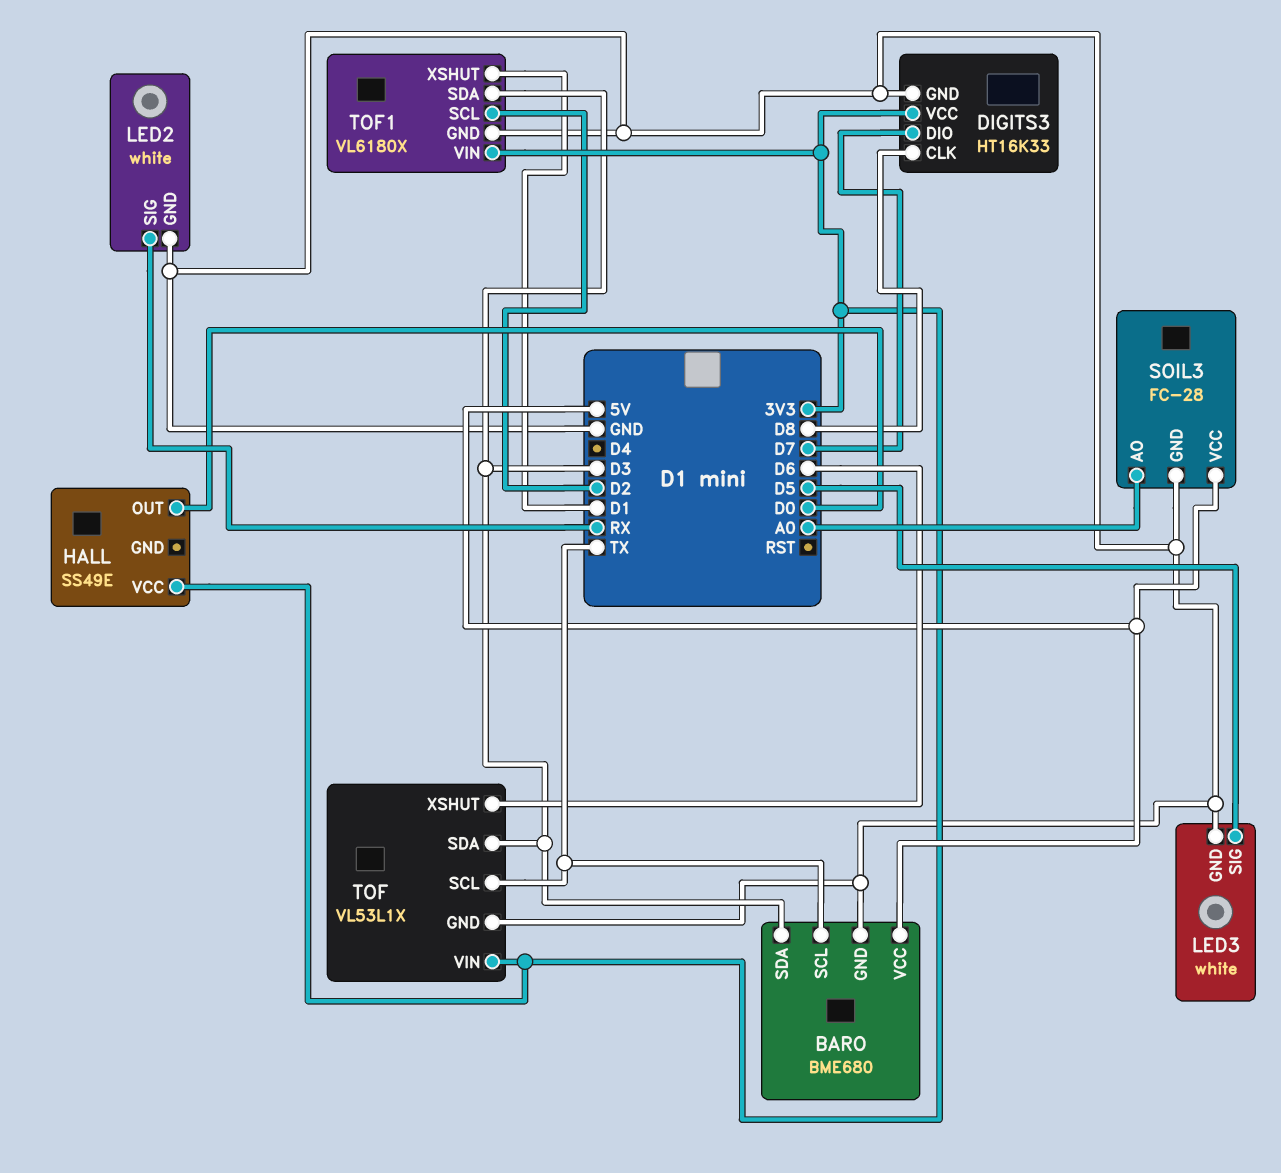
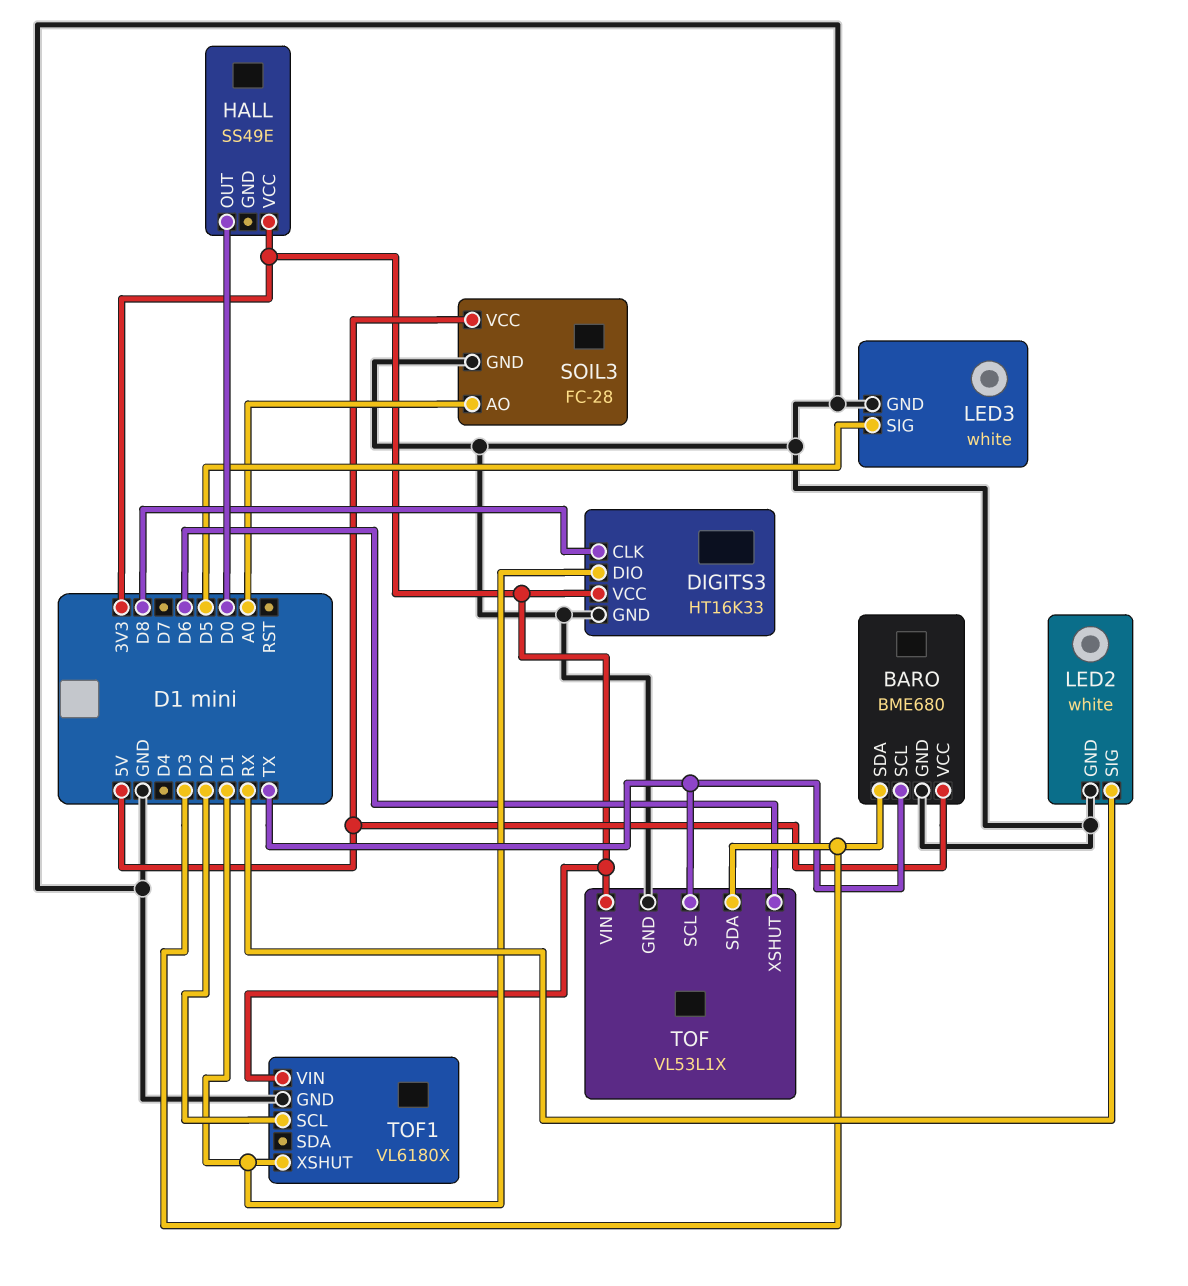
DIGITS3 pin DIO: D7 -> D1
TOF1 pin SDA: D3 -> none

